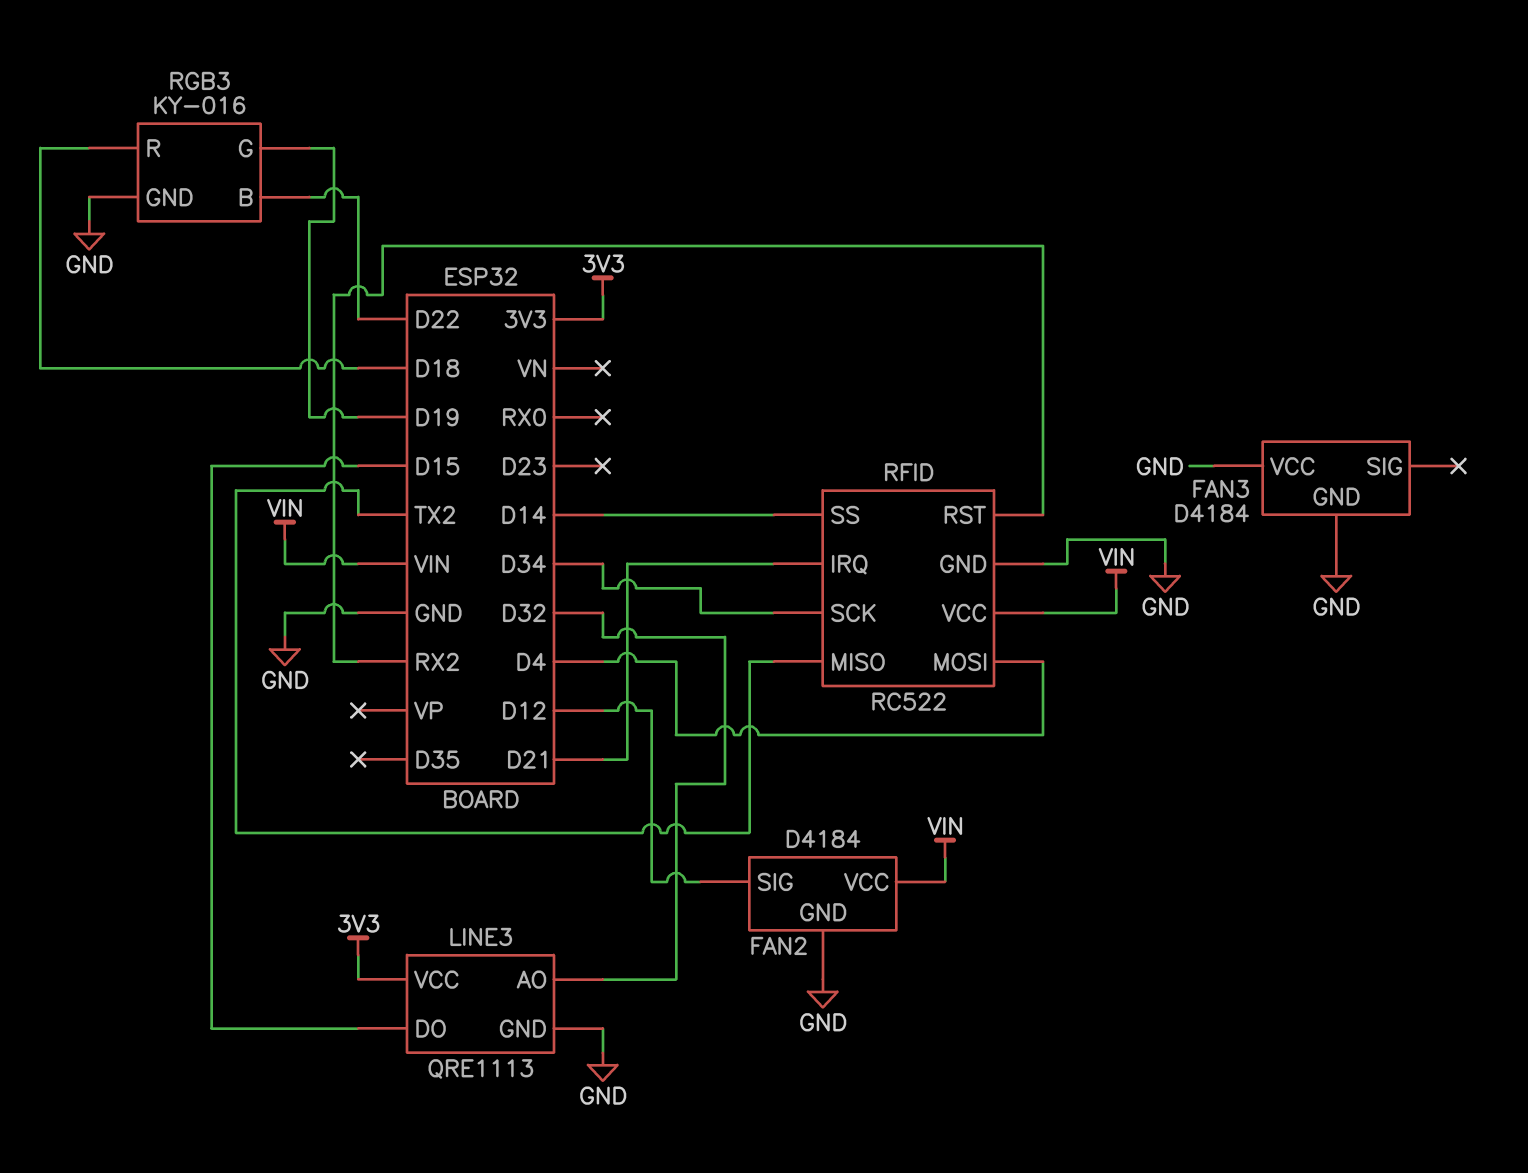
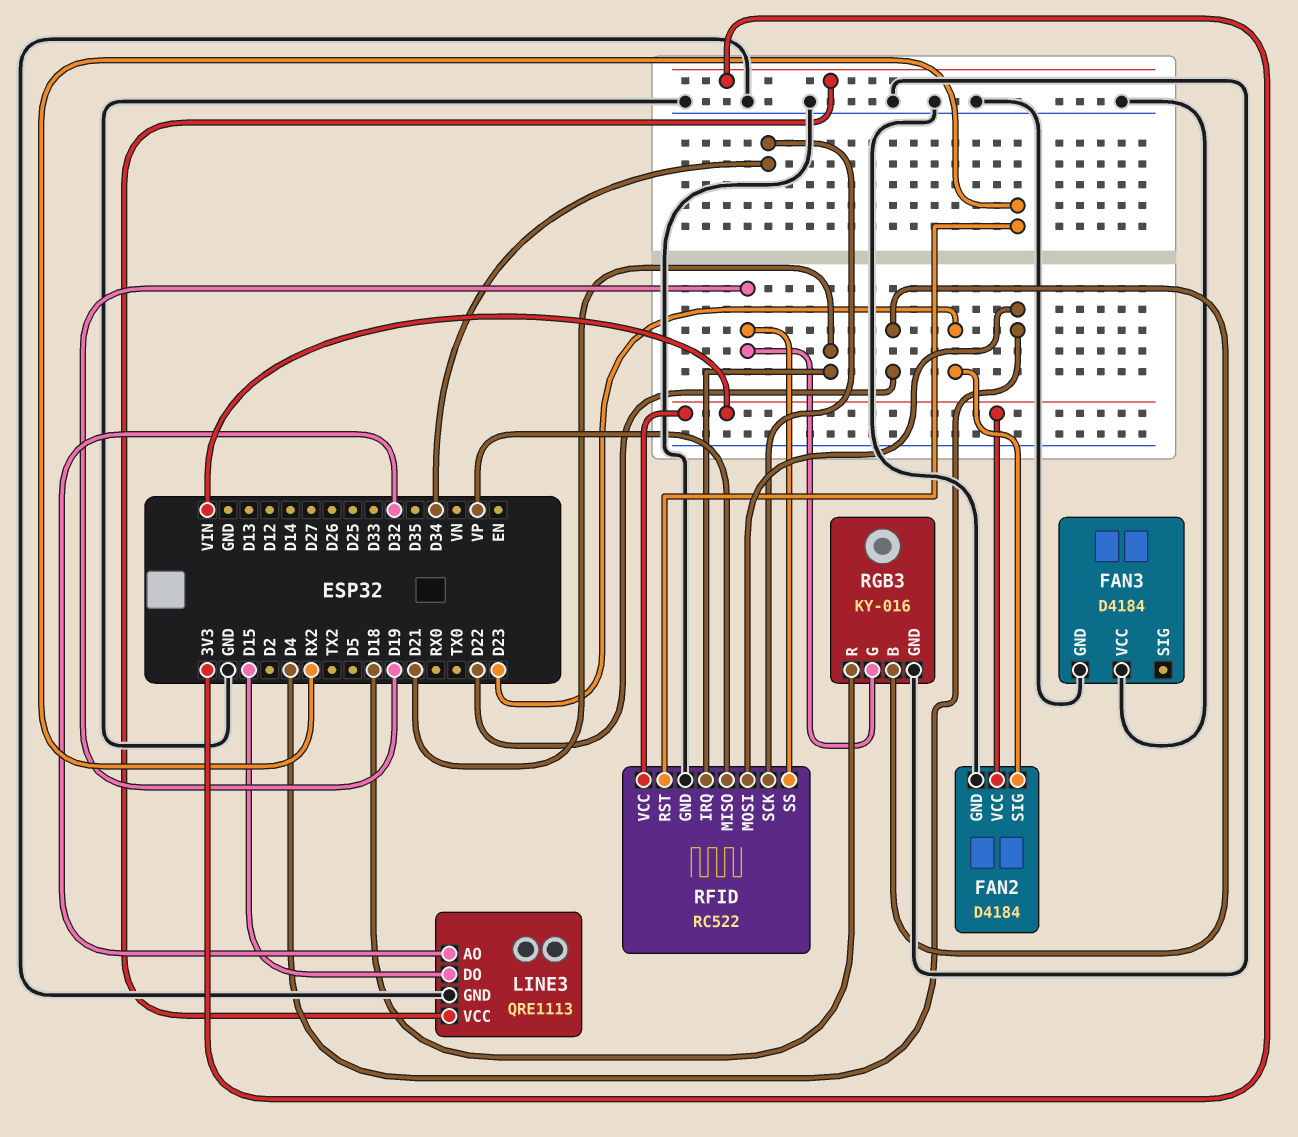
FAN2 pin SIG: D12 -> D23
RFID pin MISO: TX2 -> VP
RFID pin SS: D14 -> D19

